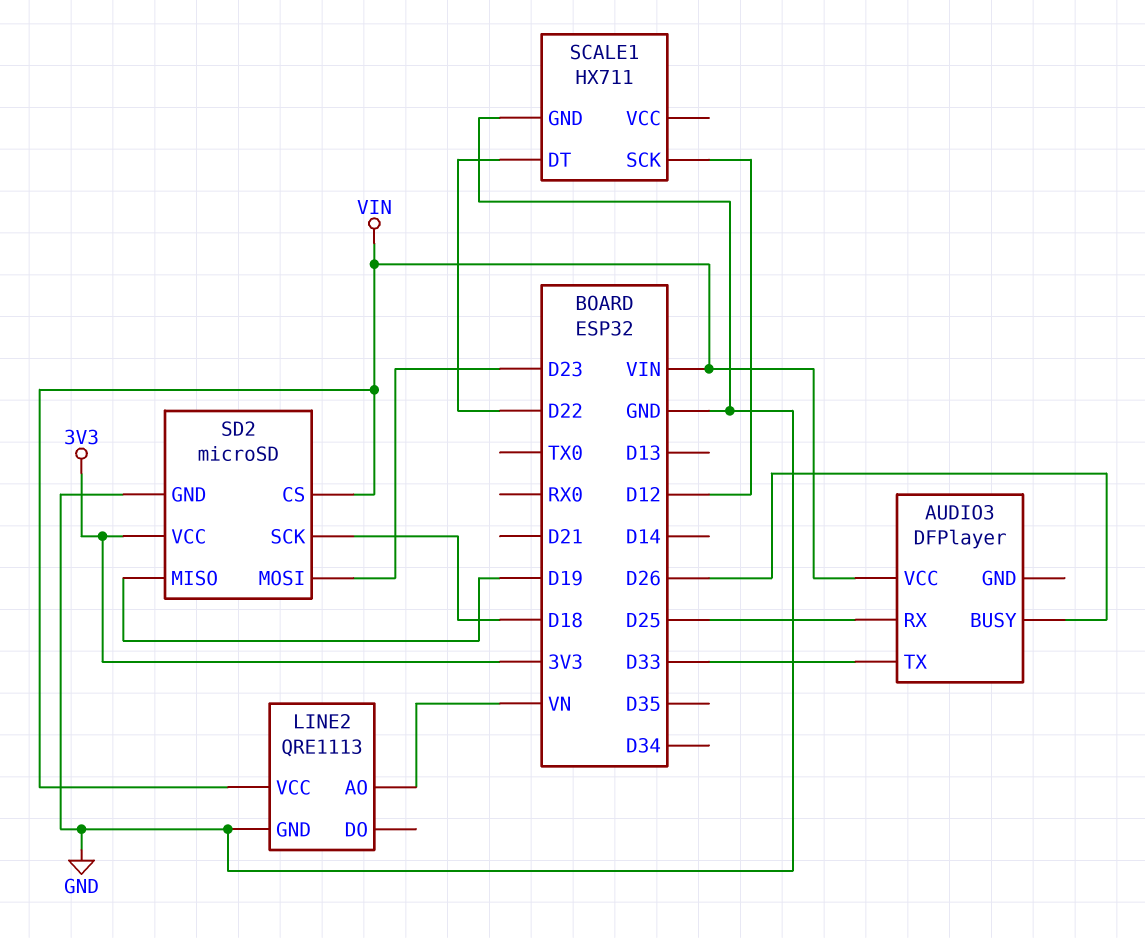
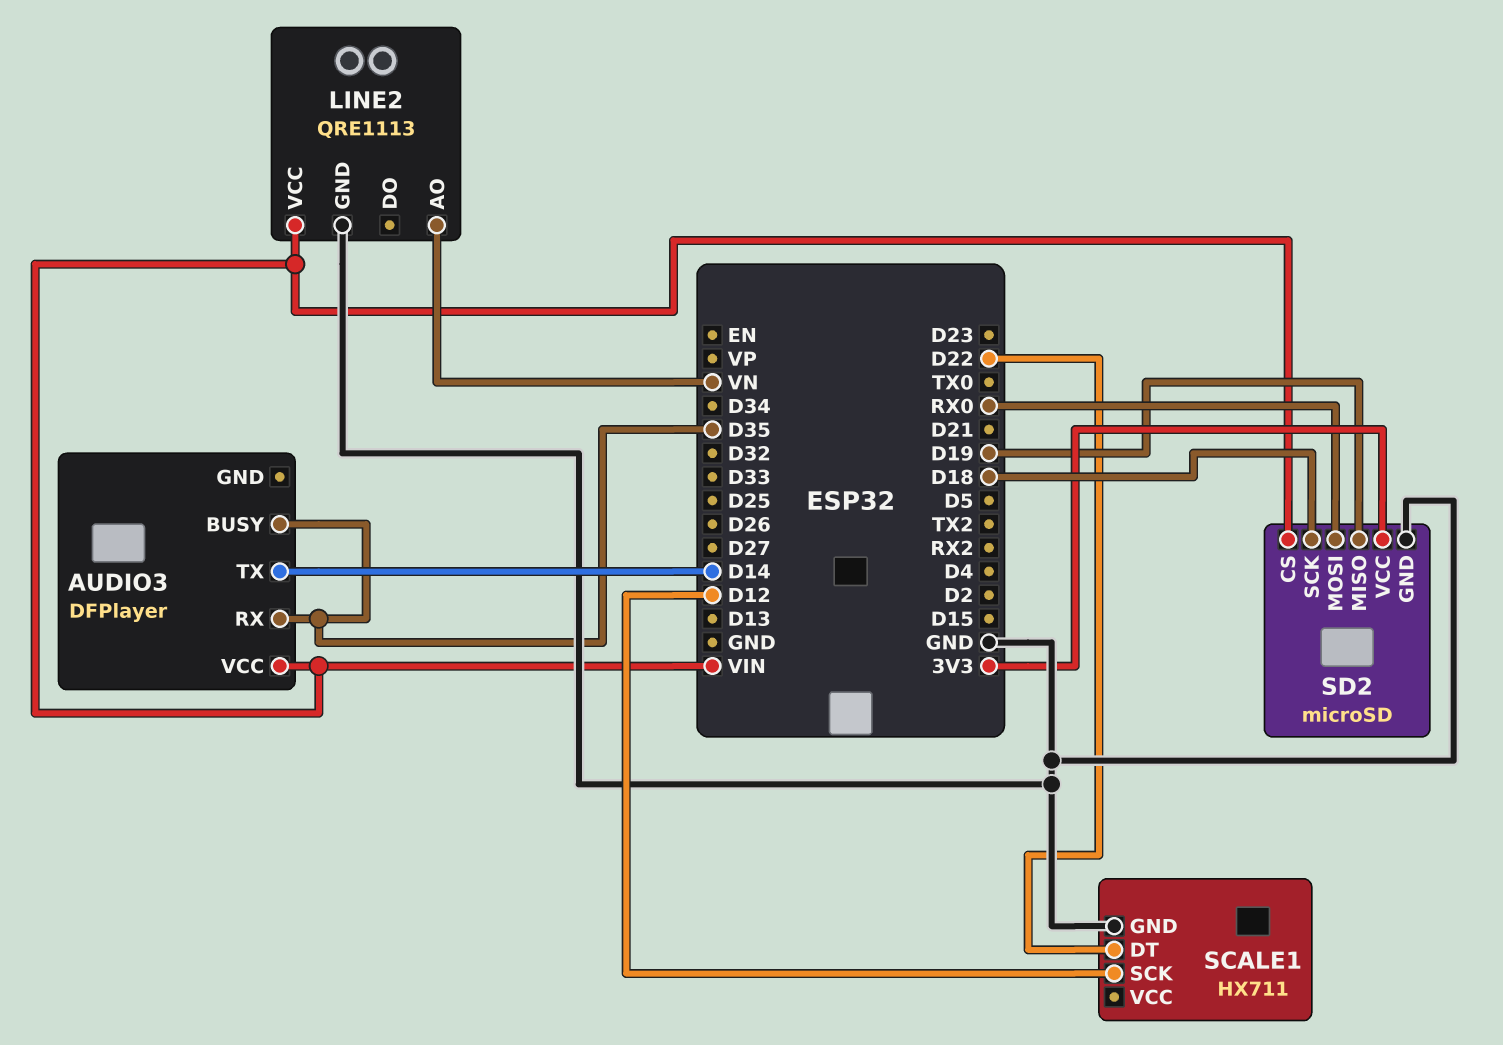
AUDIO3 pin BUSY: D26 -> D35
AUDIO3 pin RX: D25 -> D35
AUDIO3 pin TX: D33 -> D14
SD2 pin MOSI: D23 -> RX0

